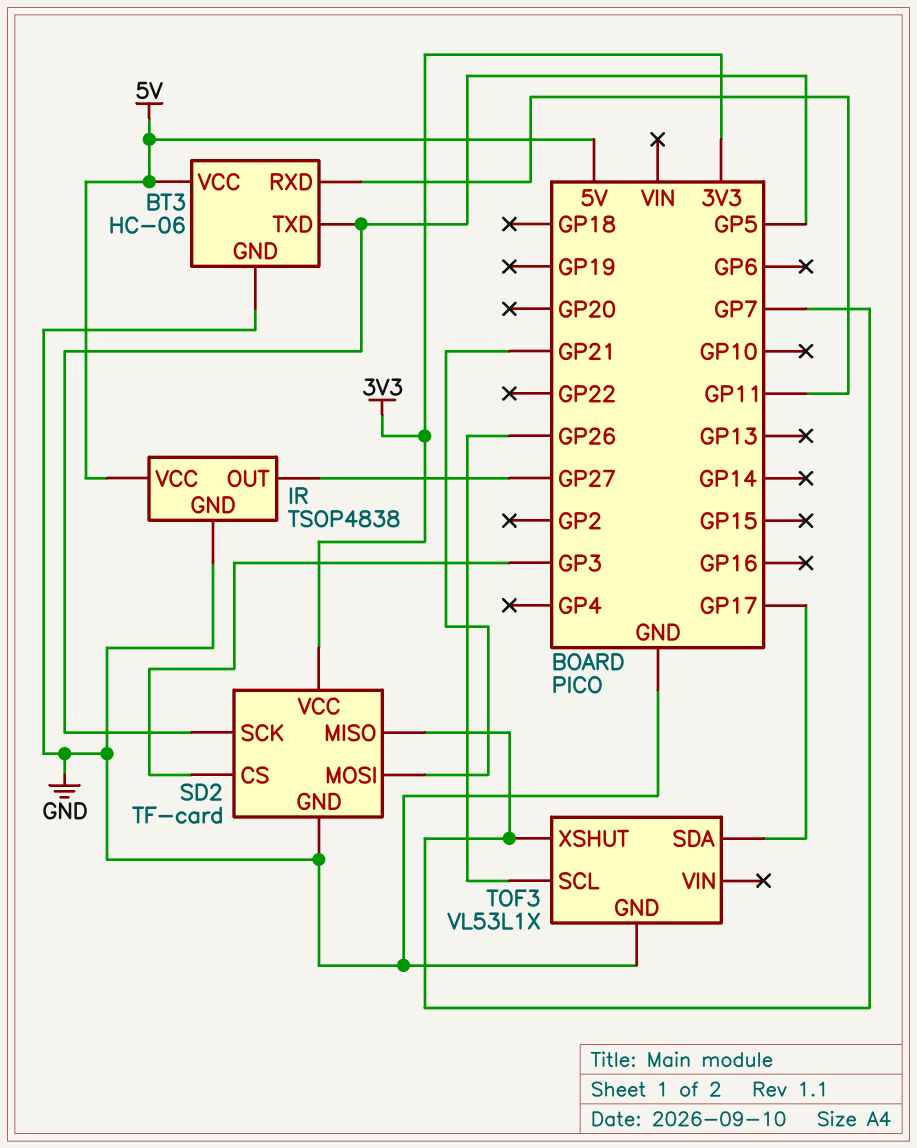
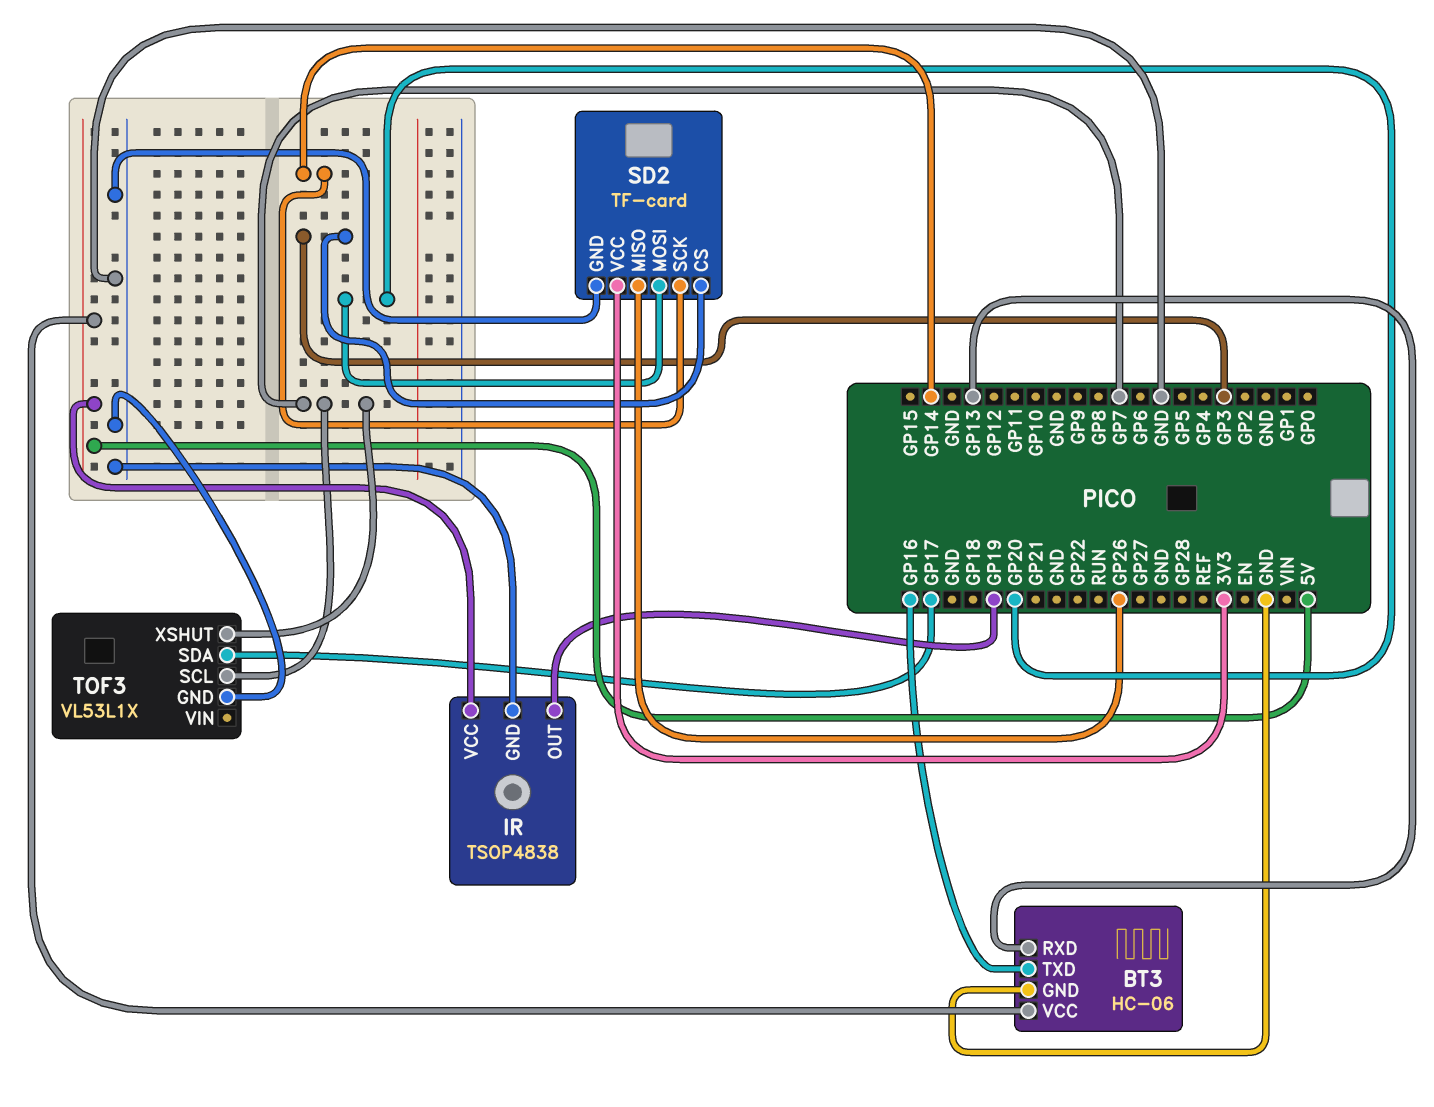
BT3 pin RXD: GP11 -> GP13
BT3 pin TXD: GP5 -> GP16
IR pin OUT: GP27 -> GP19
SD2 pin MISO: GP7 -> GP26
SD2 pin MOSI: GP21 -> GP20
SD2 pin SCK: GP5 -> GP14
TOF3 pin SCL: GP26 -> GP7

